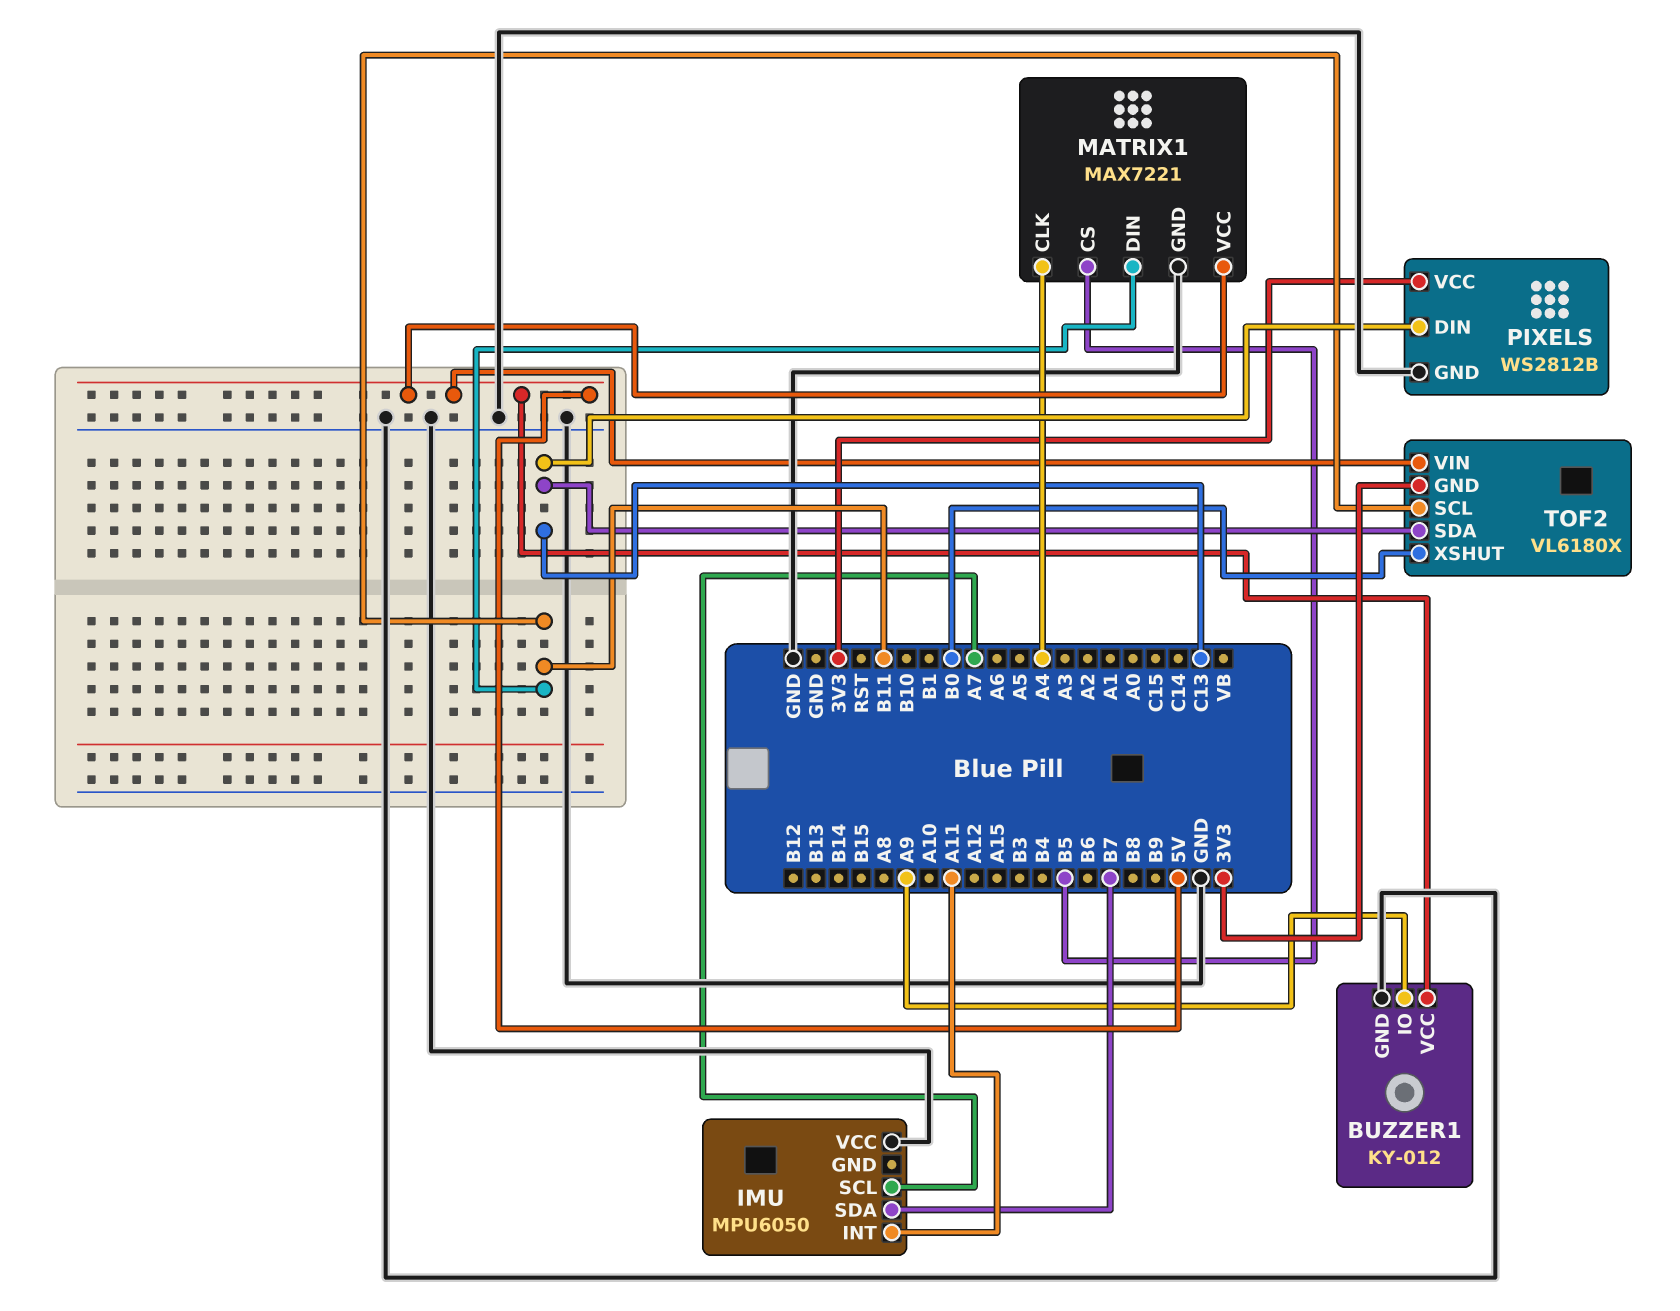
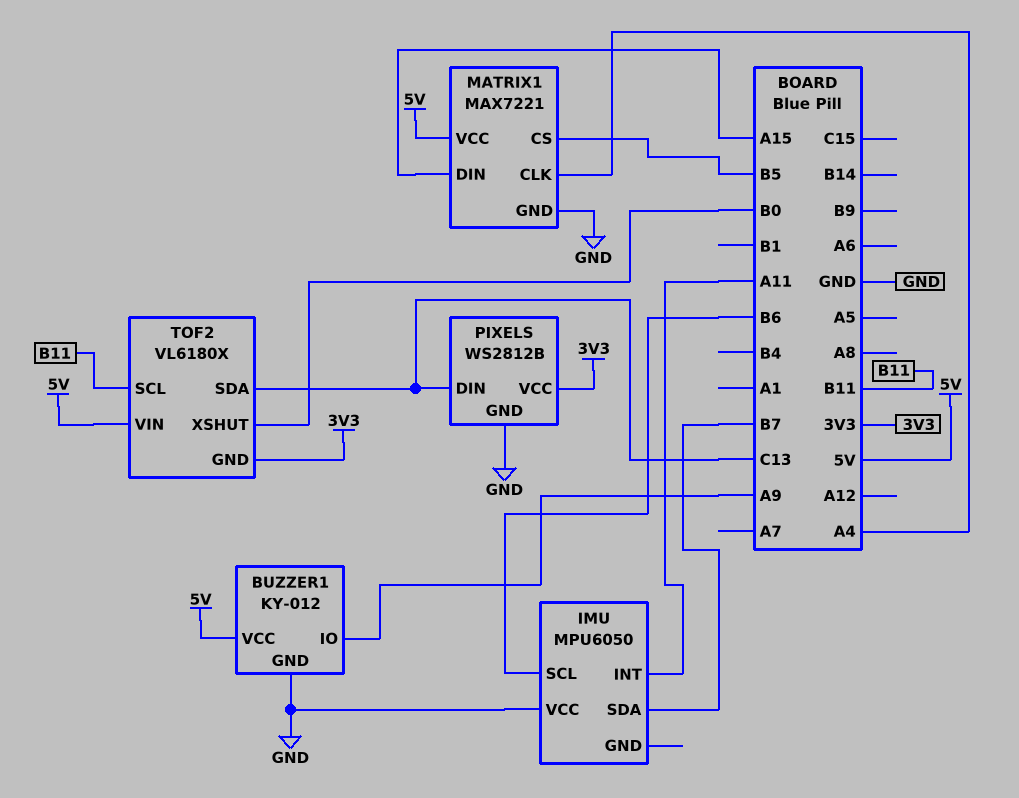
IMU pin SCL: A7 -> B6
MATRIX1 pin DIN: B11 -> A15

